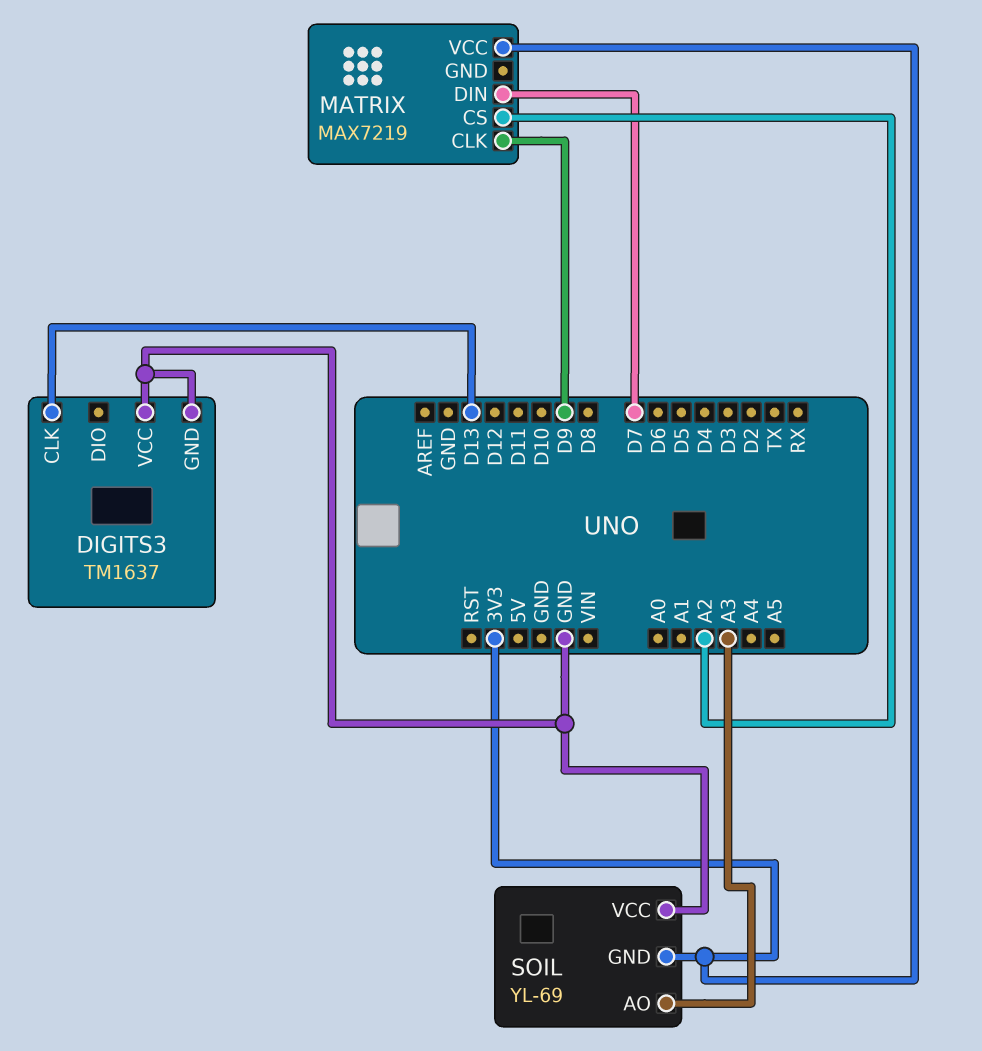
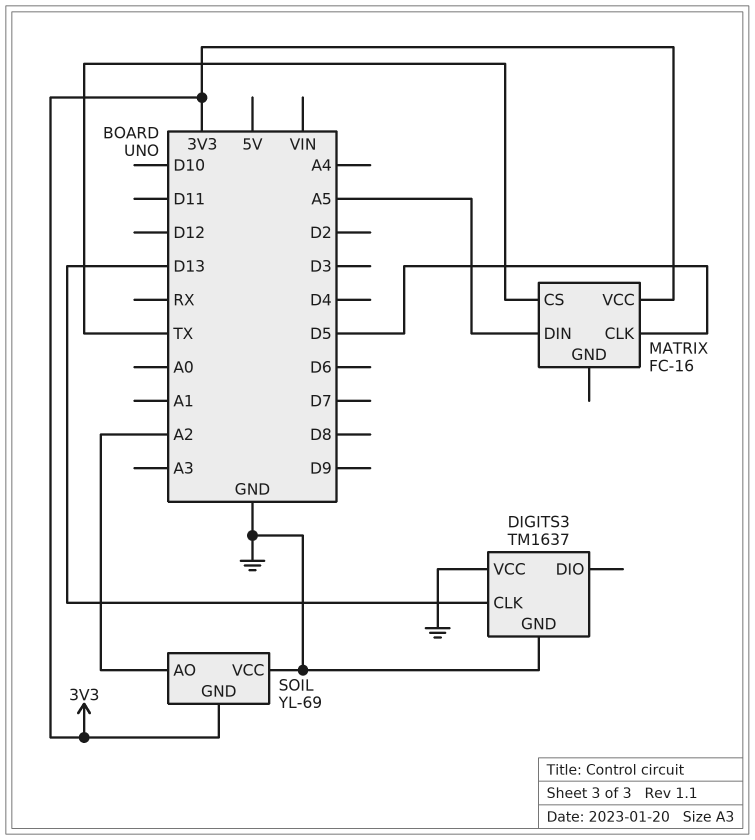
MATRIX: MAX7219 -> FC-16
MATRIX pin CLK: D9 -> D5
MATRIX pin CS: A2 -> TX
MATRIX pin DIN: D7 -> A5
SOIL pin AO: A3 -> A2

